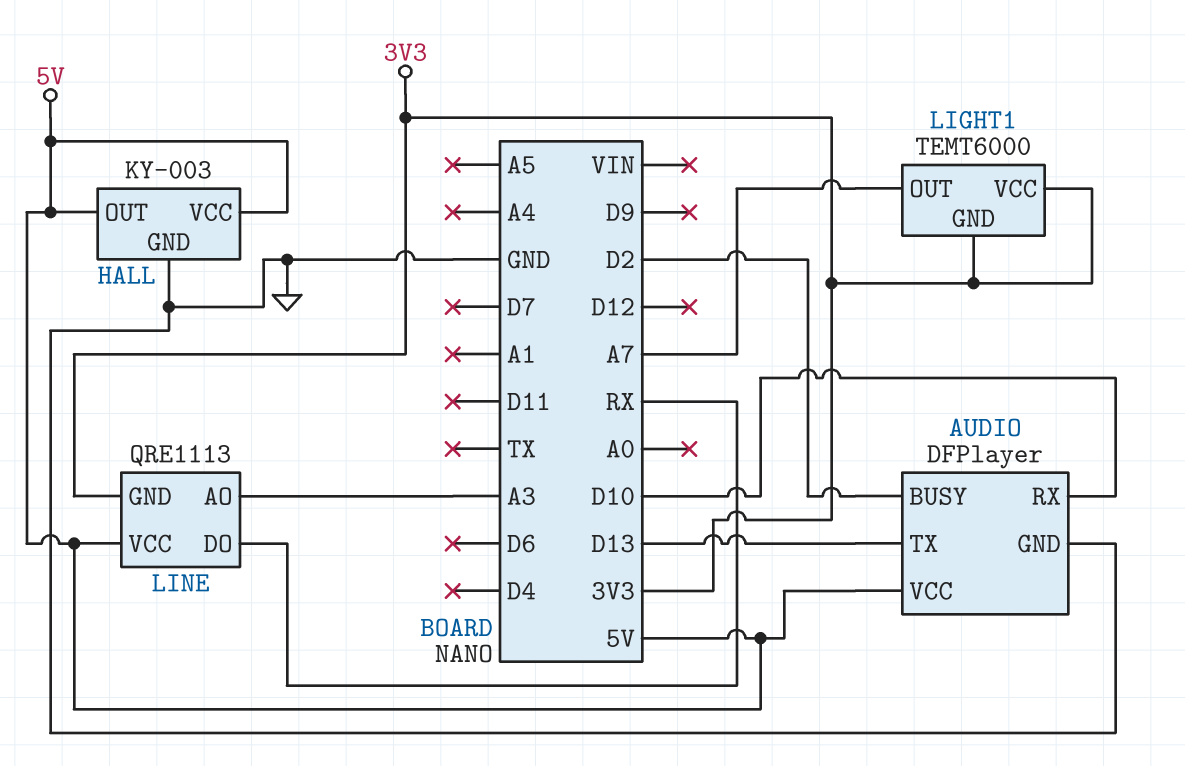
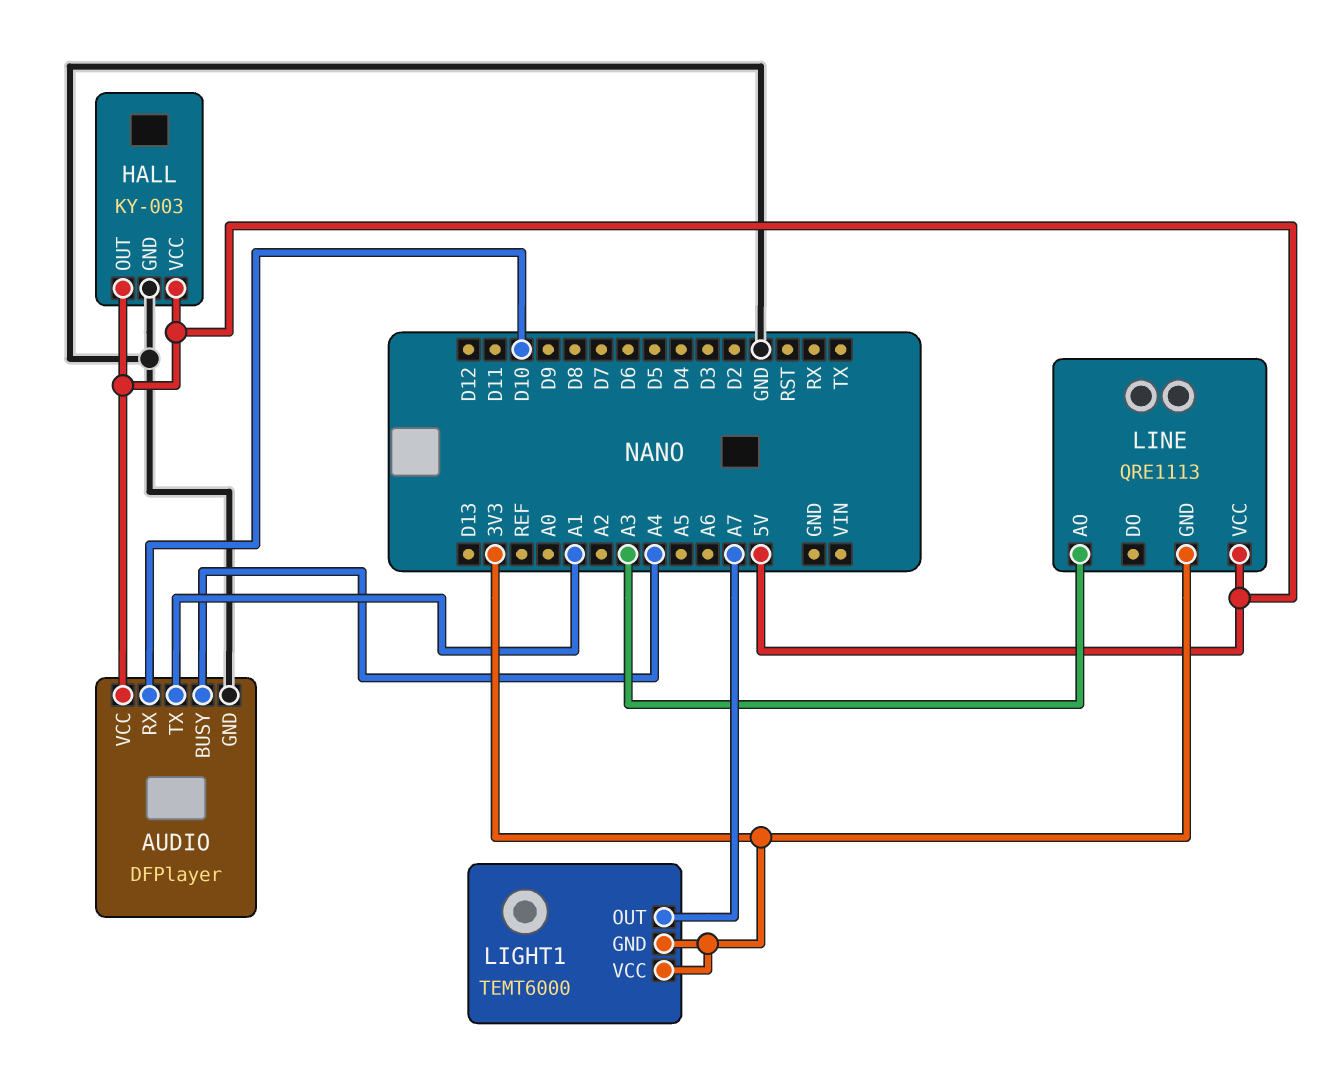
AUDIO pin BUSY: D2 -> A4
AUDIO pin TX: D13 -> A1
LINE pin DO: RX -> none

